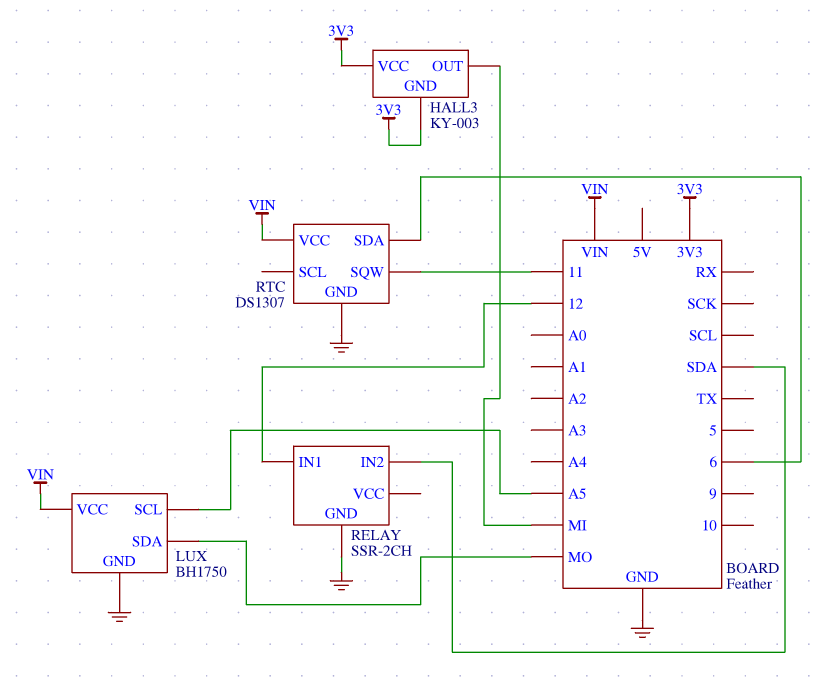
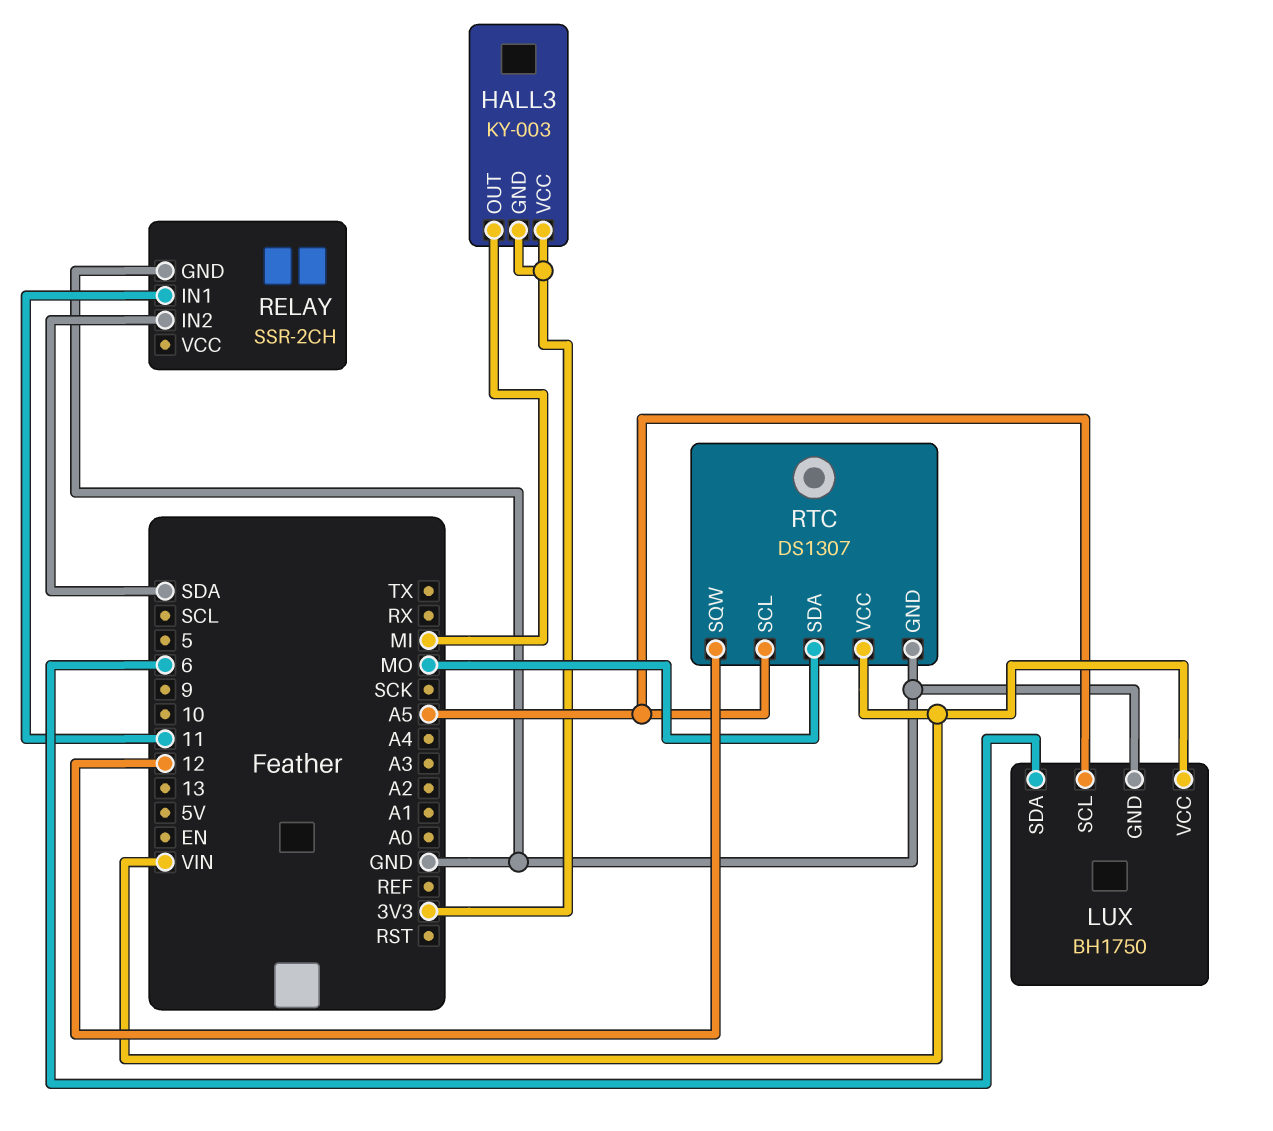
LUX pin SDA: MO -> 6
RELAY pin IN1: 12 -> 11
RTC pin SCL: none -> A5
RTC pin SDA: 6 -> MO
RTC pin SQW: 11 -> 12

